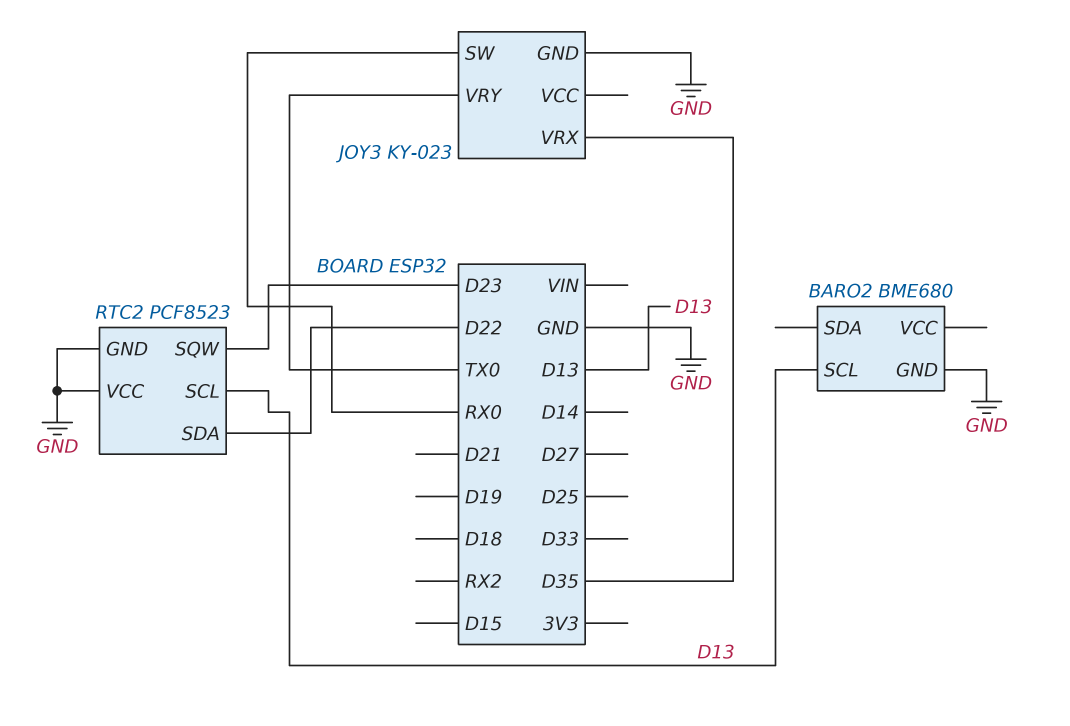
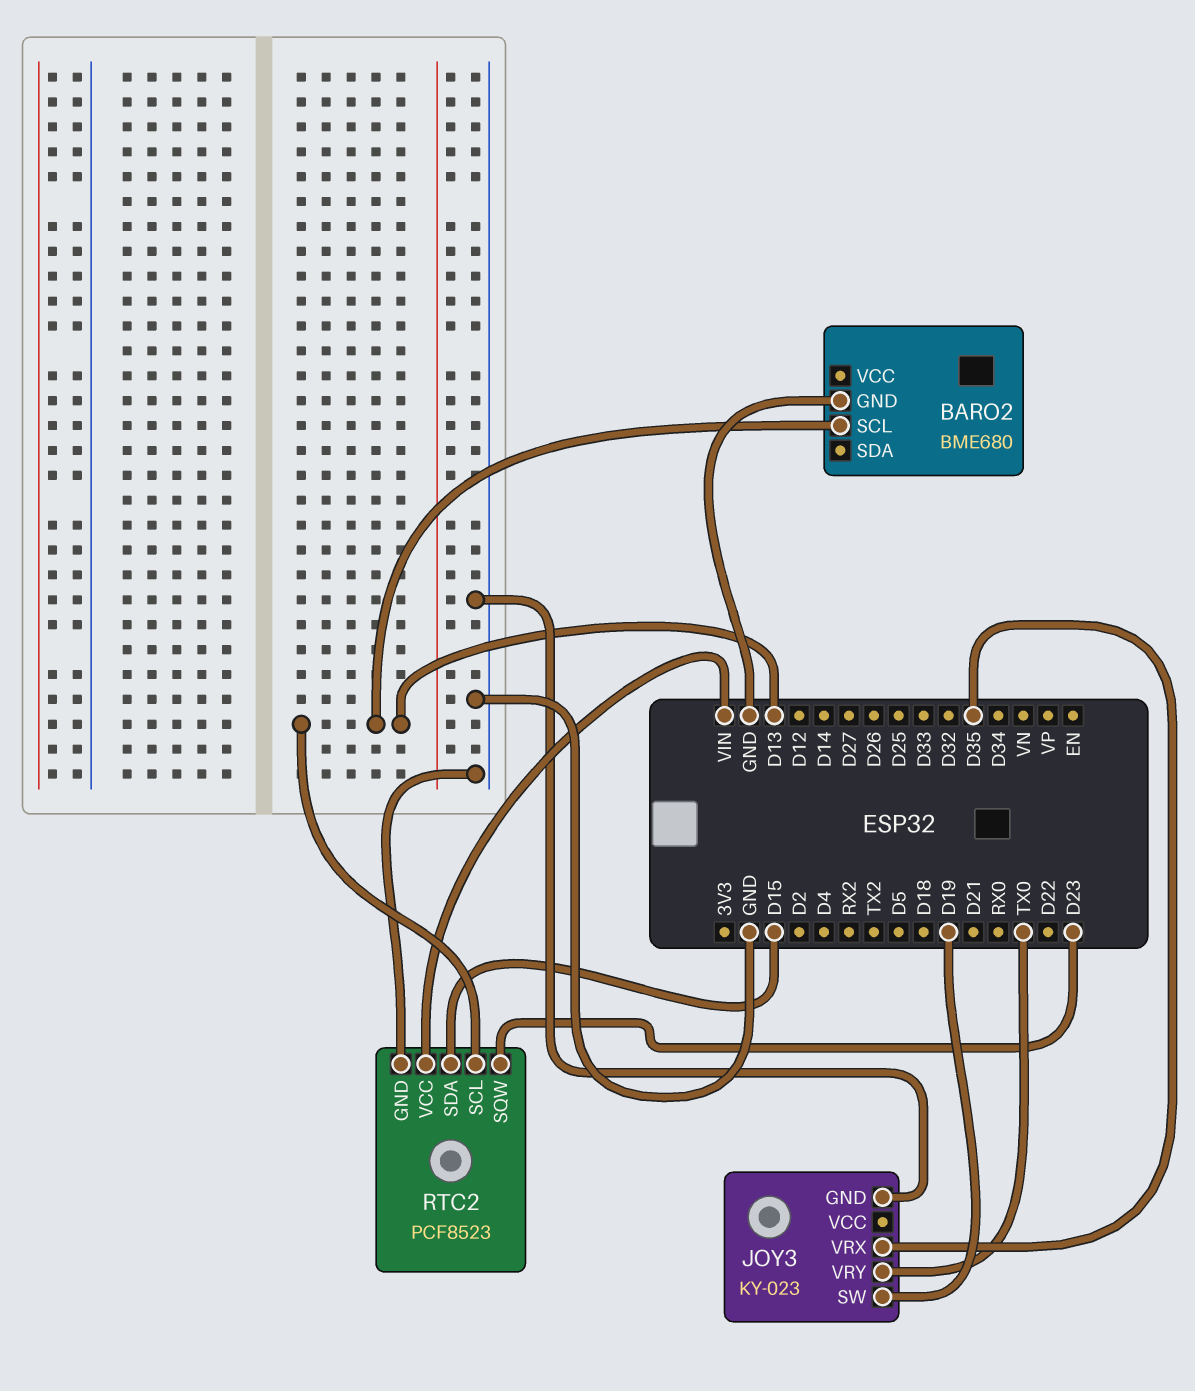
JOY3 pin SW: RX0 -> D19
RTC2 pin SDA: D22 -> D15
RTC2 pin VCC: GND -> VIN

